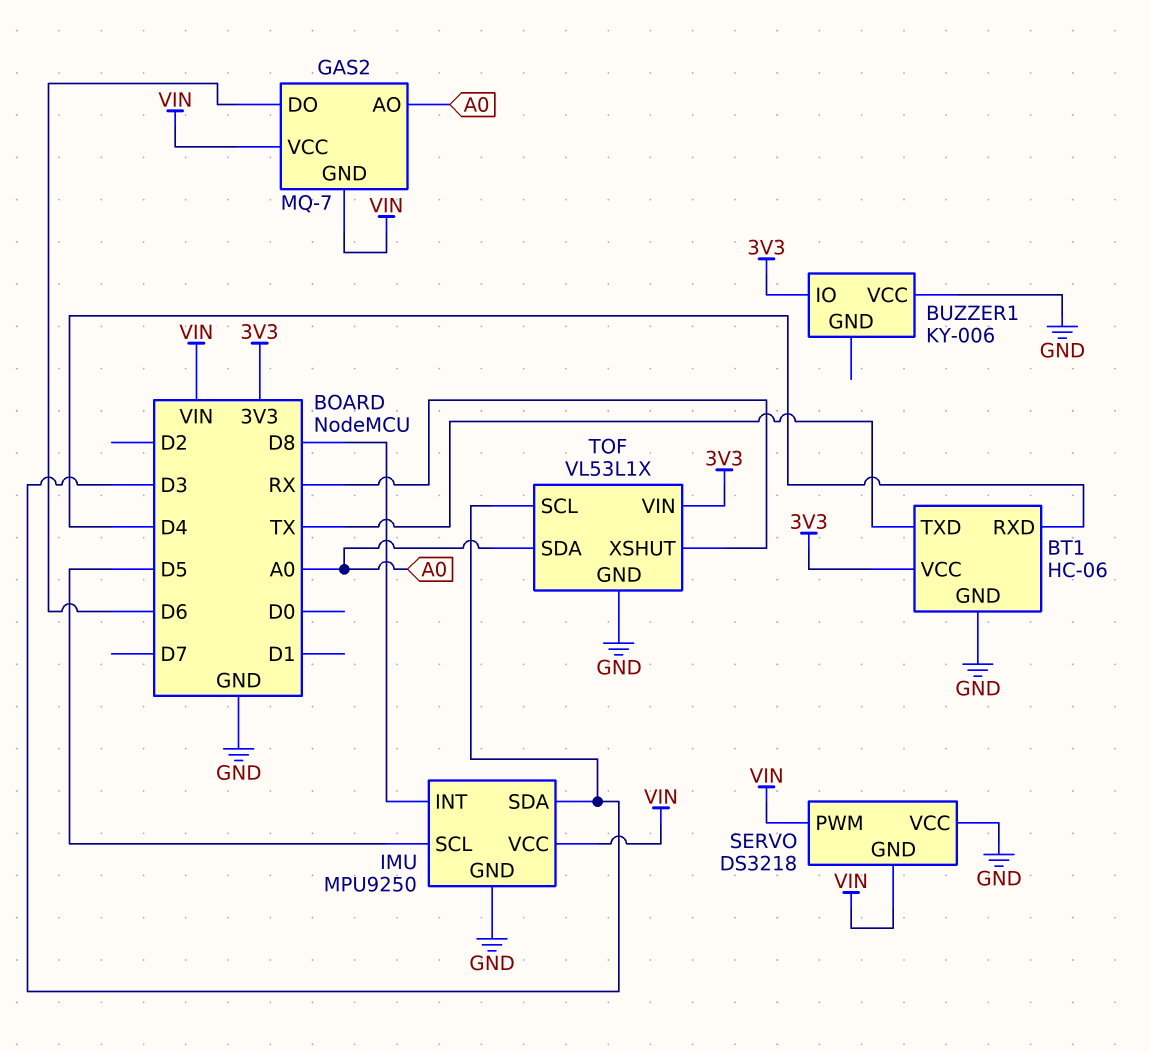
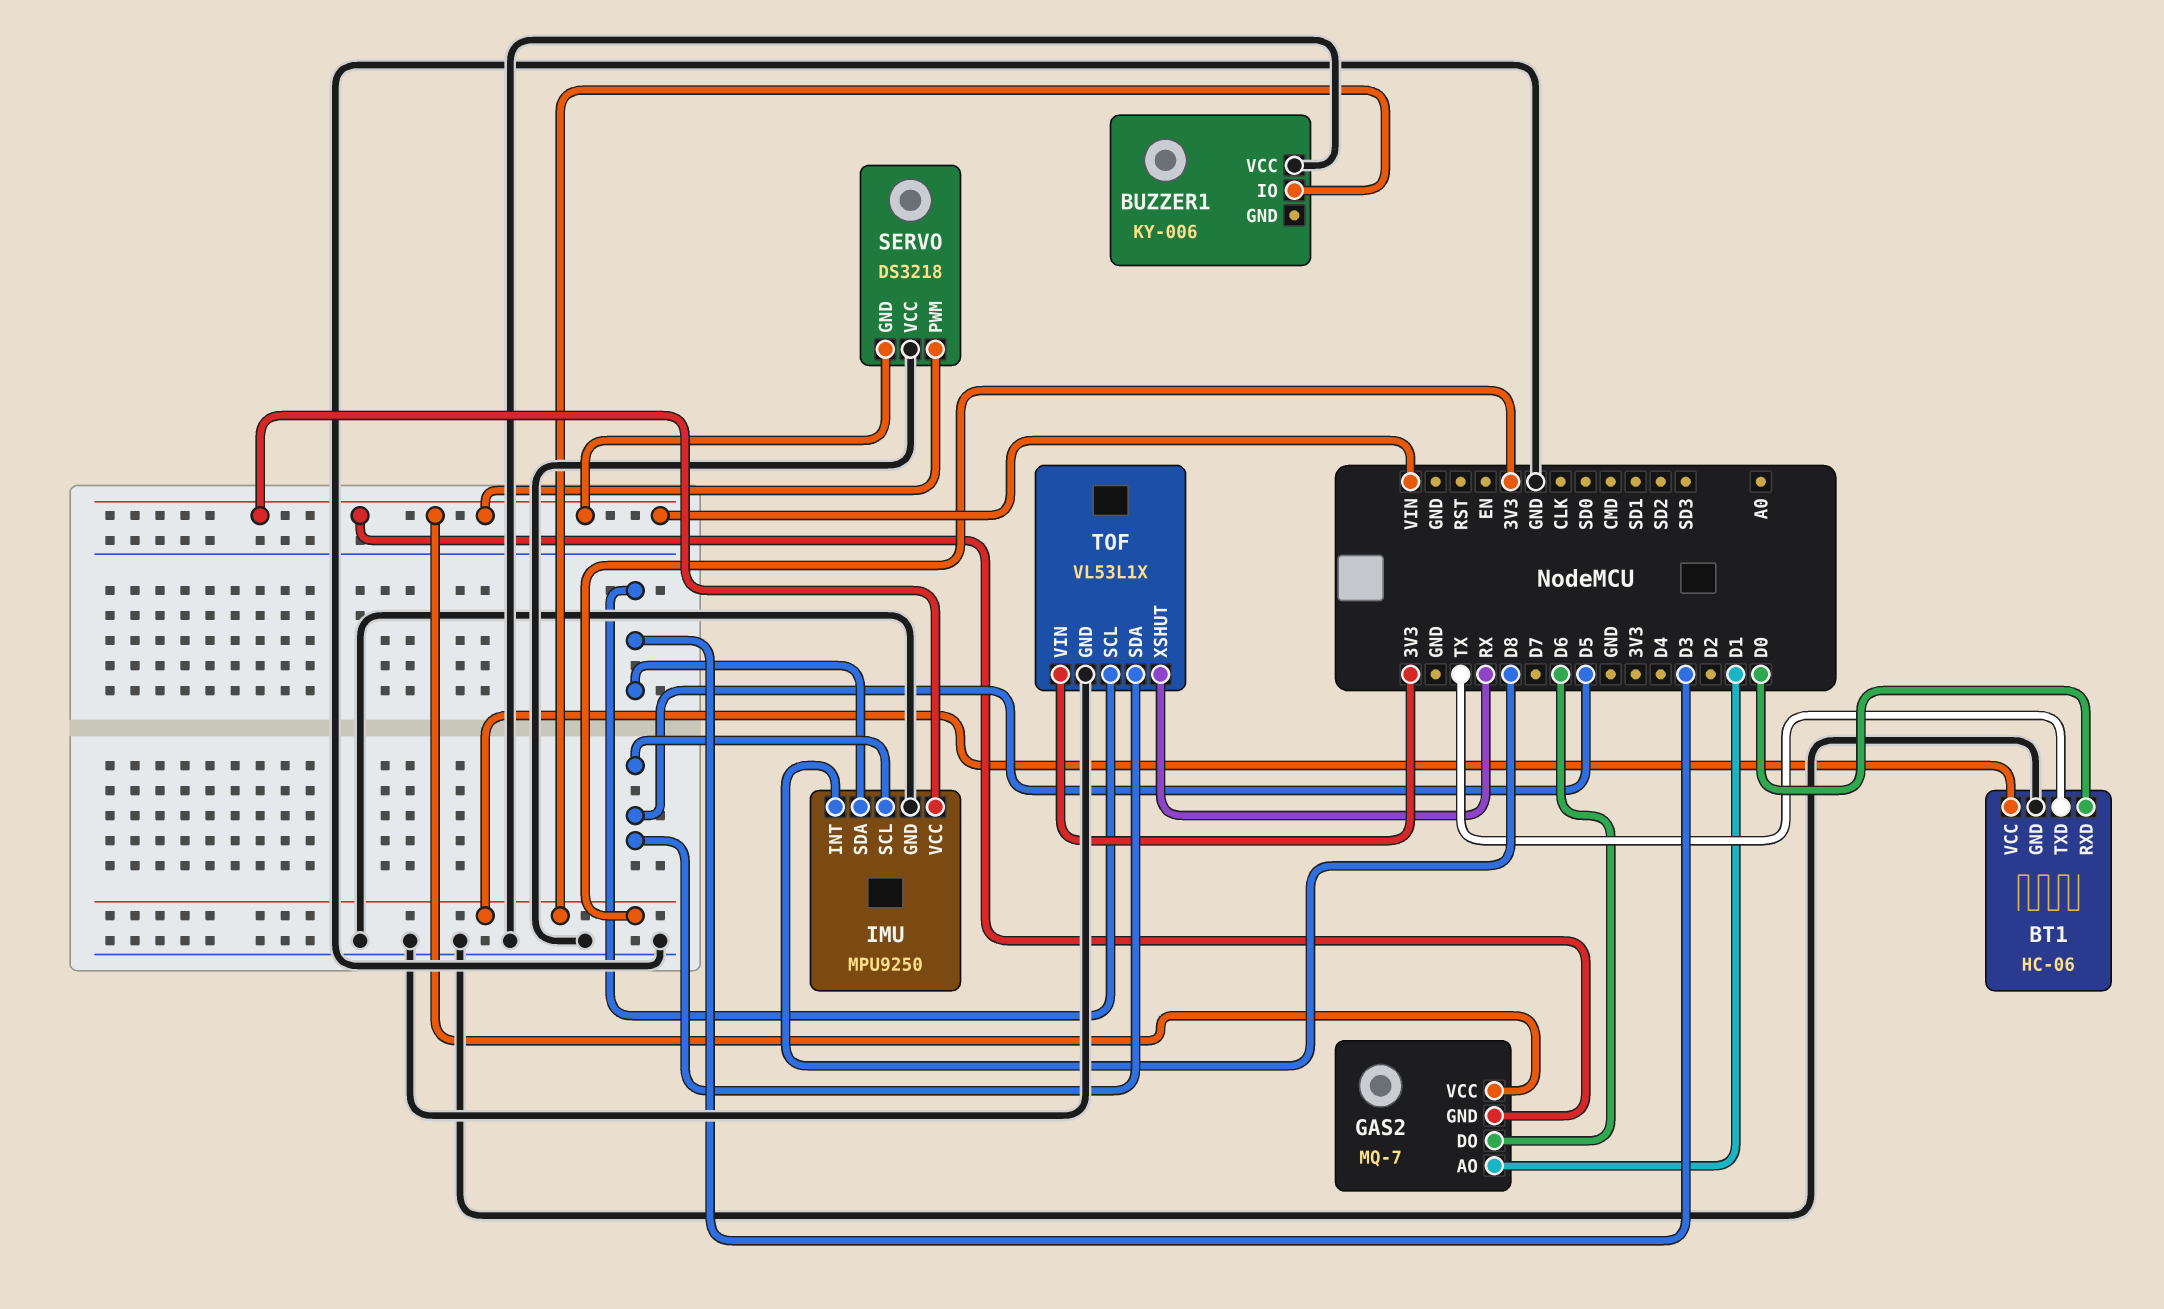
BT1 pin RXD: D4 -> D0
GAS2 pin AO: A0 -> D1
TOF pin SDA: A0 -> D5

